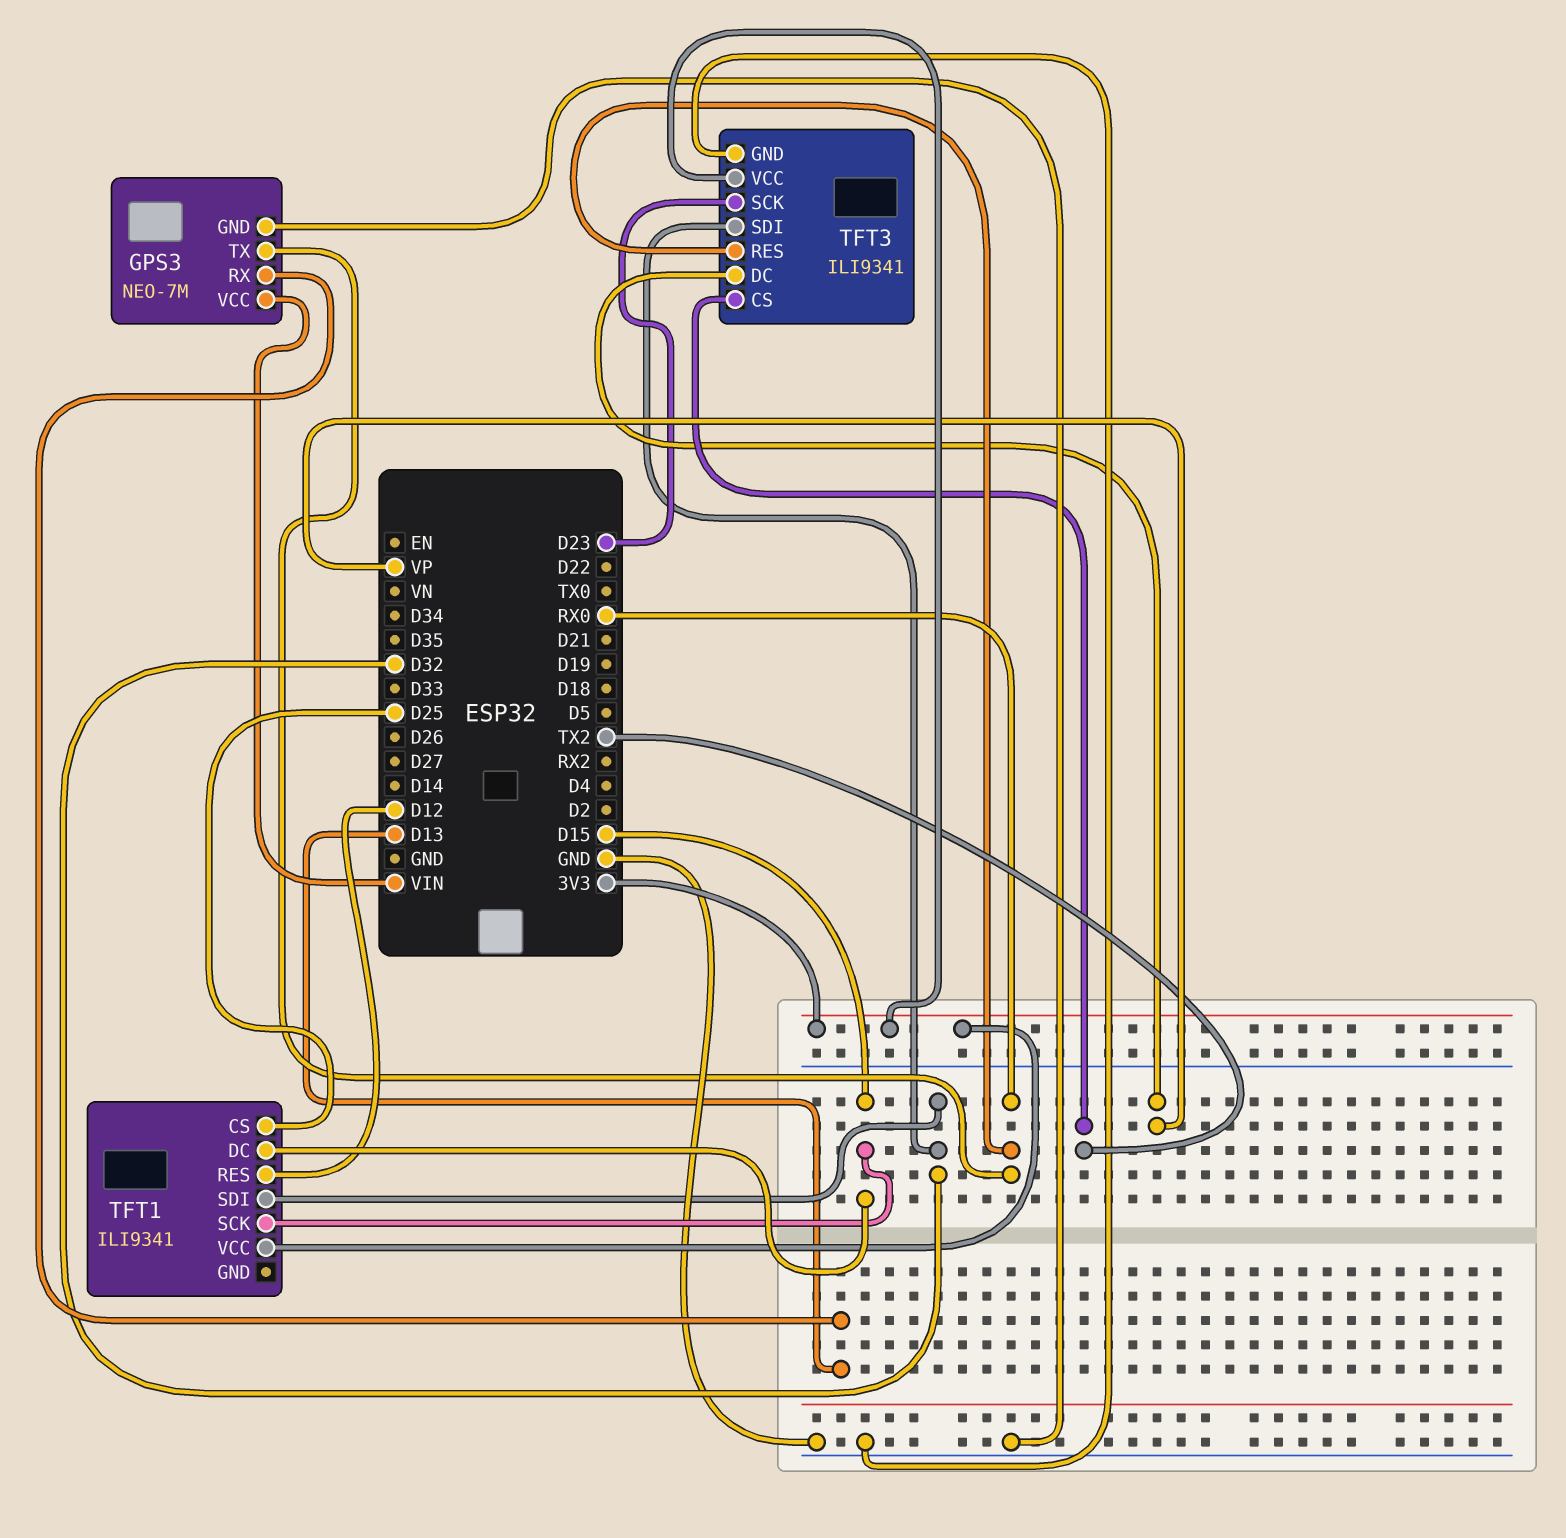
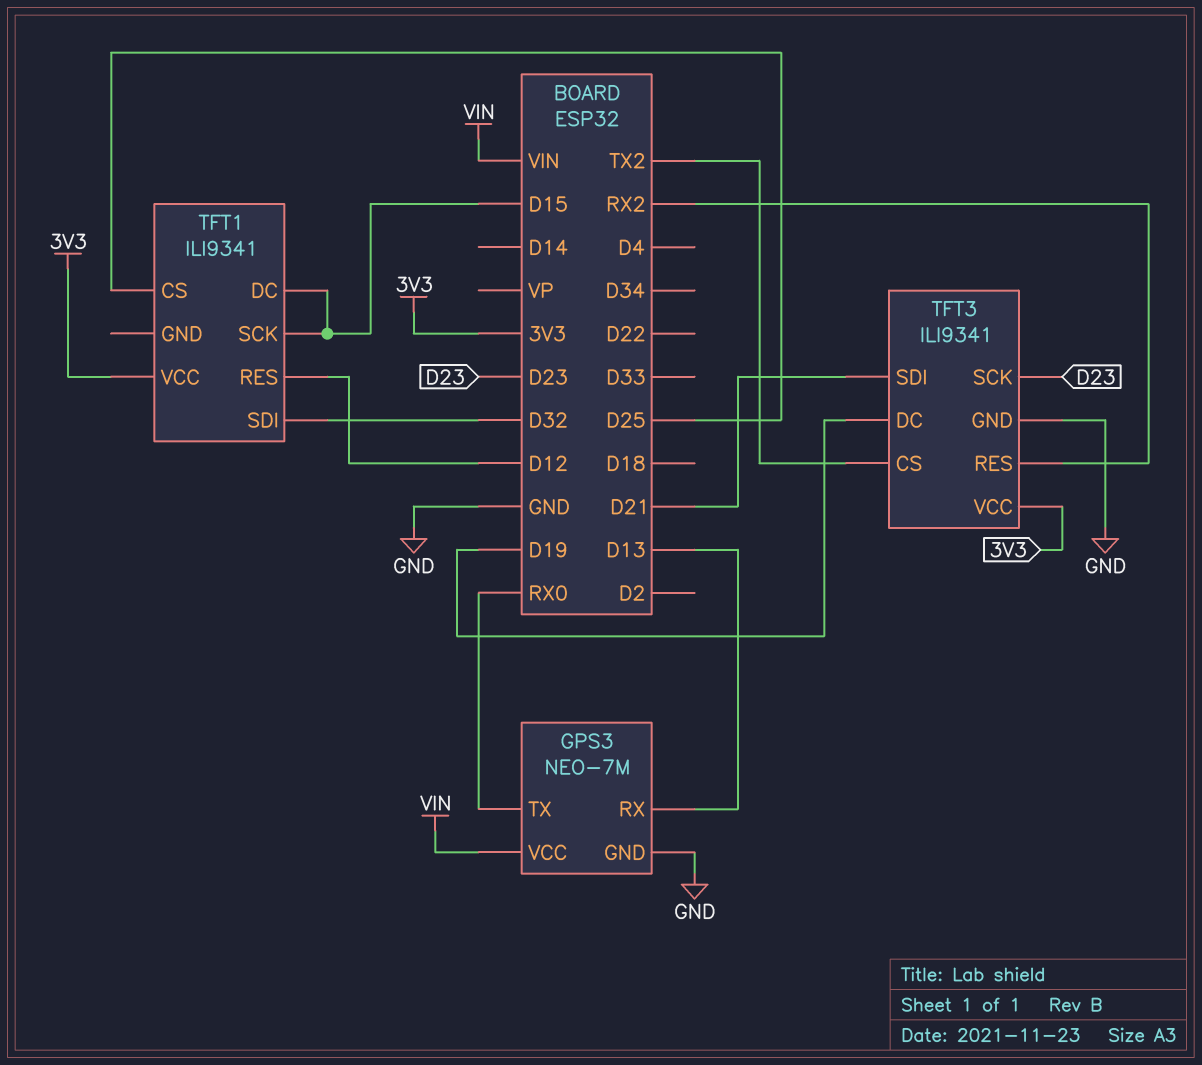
TFT3 pin DC: VP -> D19
TFT3 pin RES: RX0 -> RX2
TFT3 pin SDI: D32 -> D21

